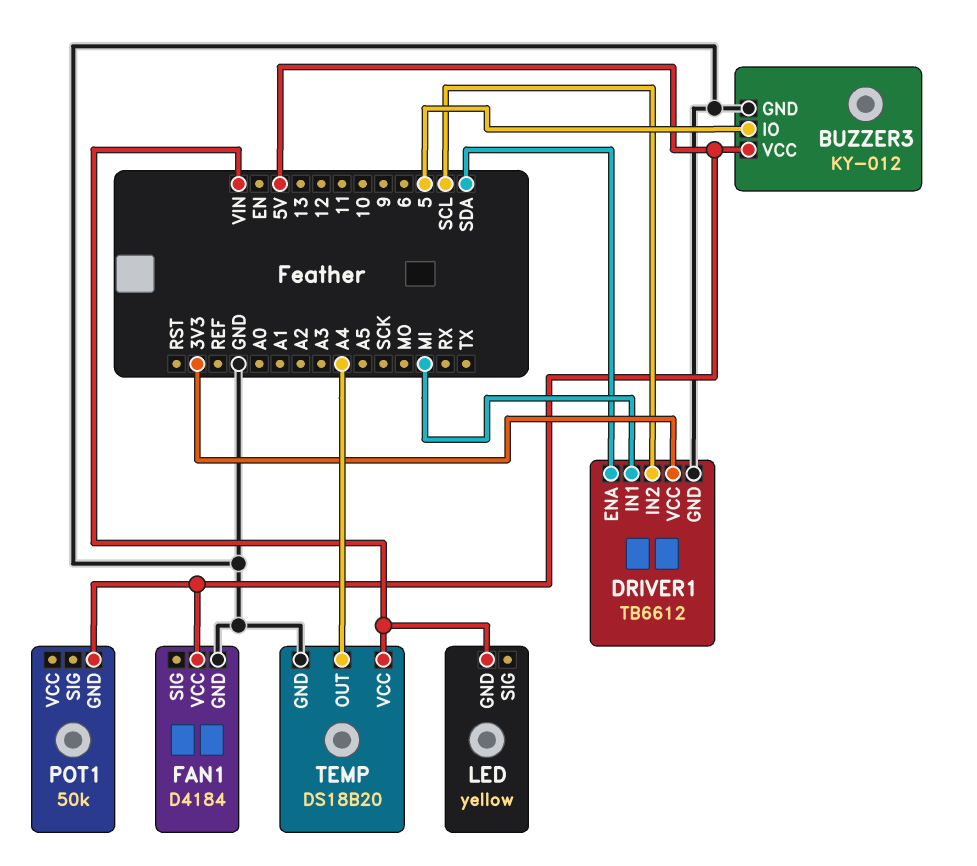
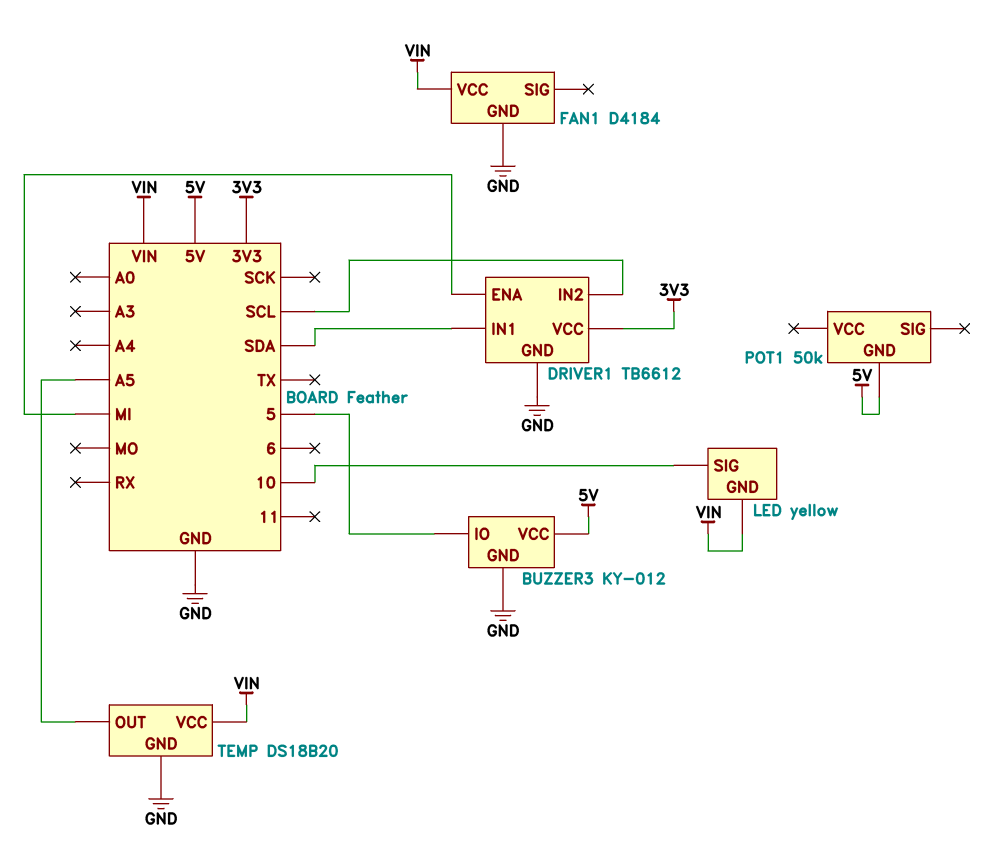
DRIVER1 pin ENA: SDA -> MI
DRIVER1 pin IN1: MI -> SDA
FAN1 pin VCC: 5V -> VIN
LED pin SIG: none -> 10
TEMP pin OUT: A4 -> A5

